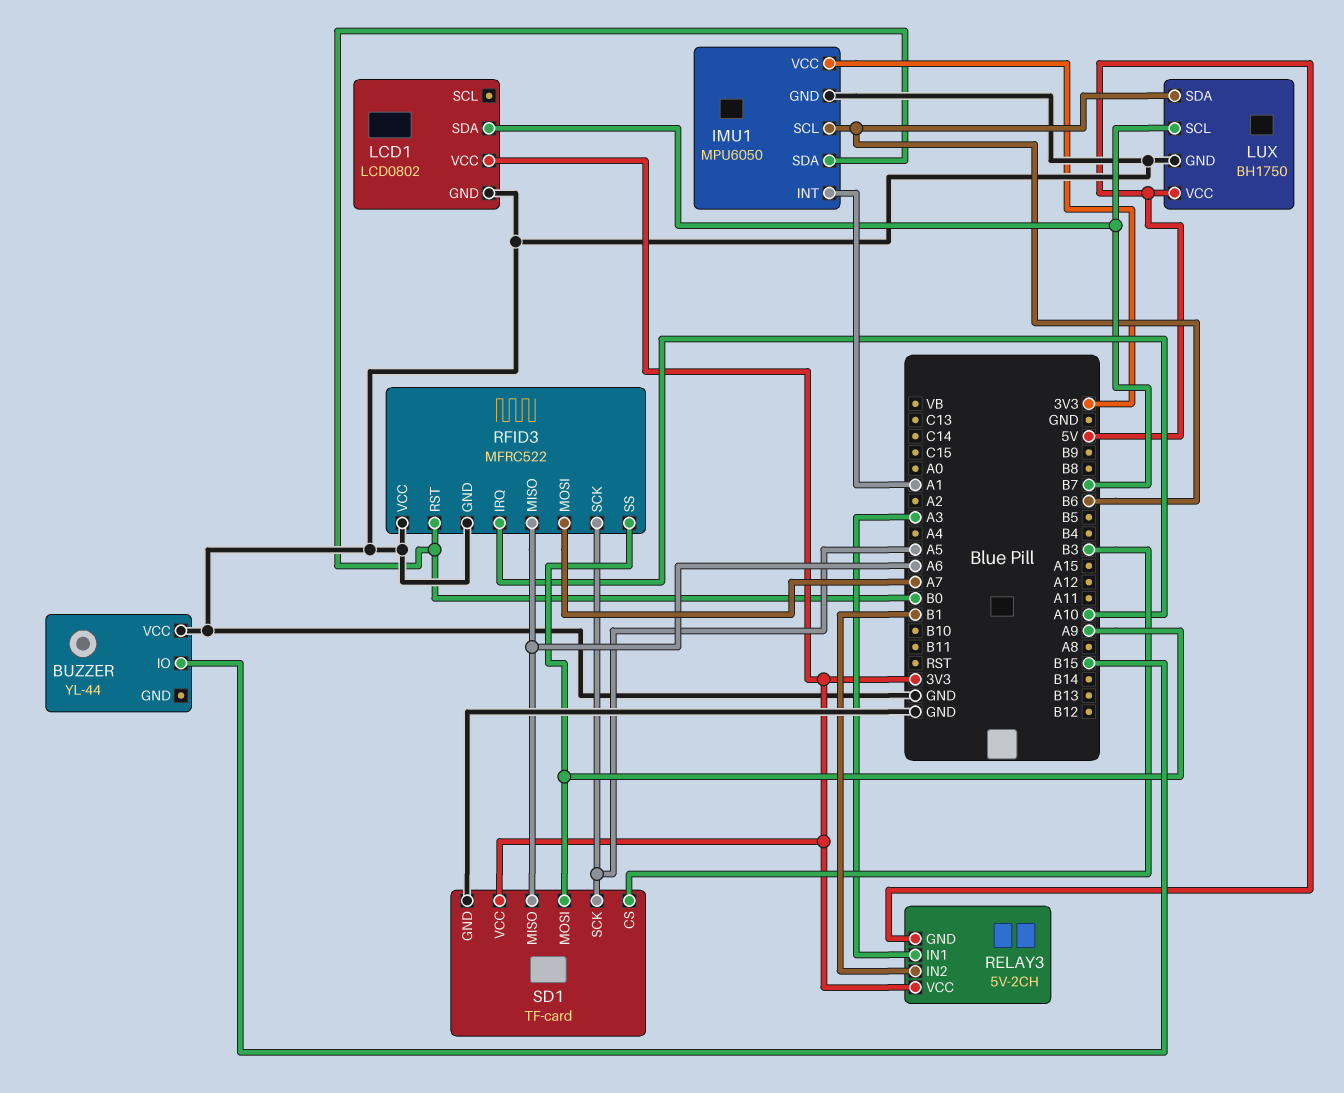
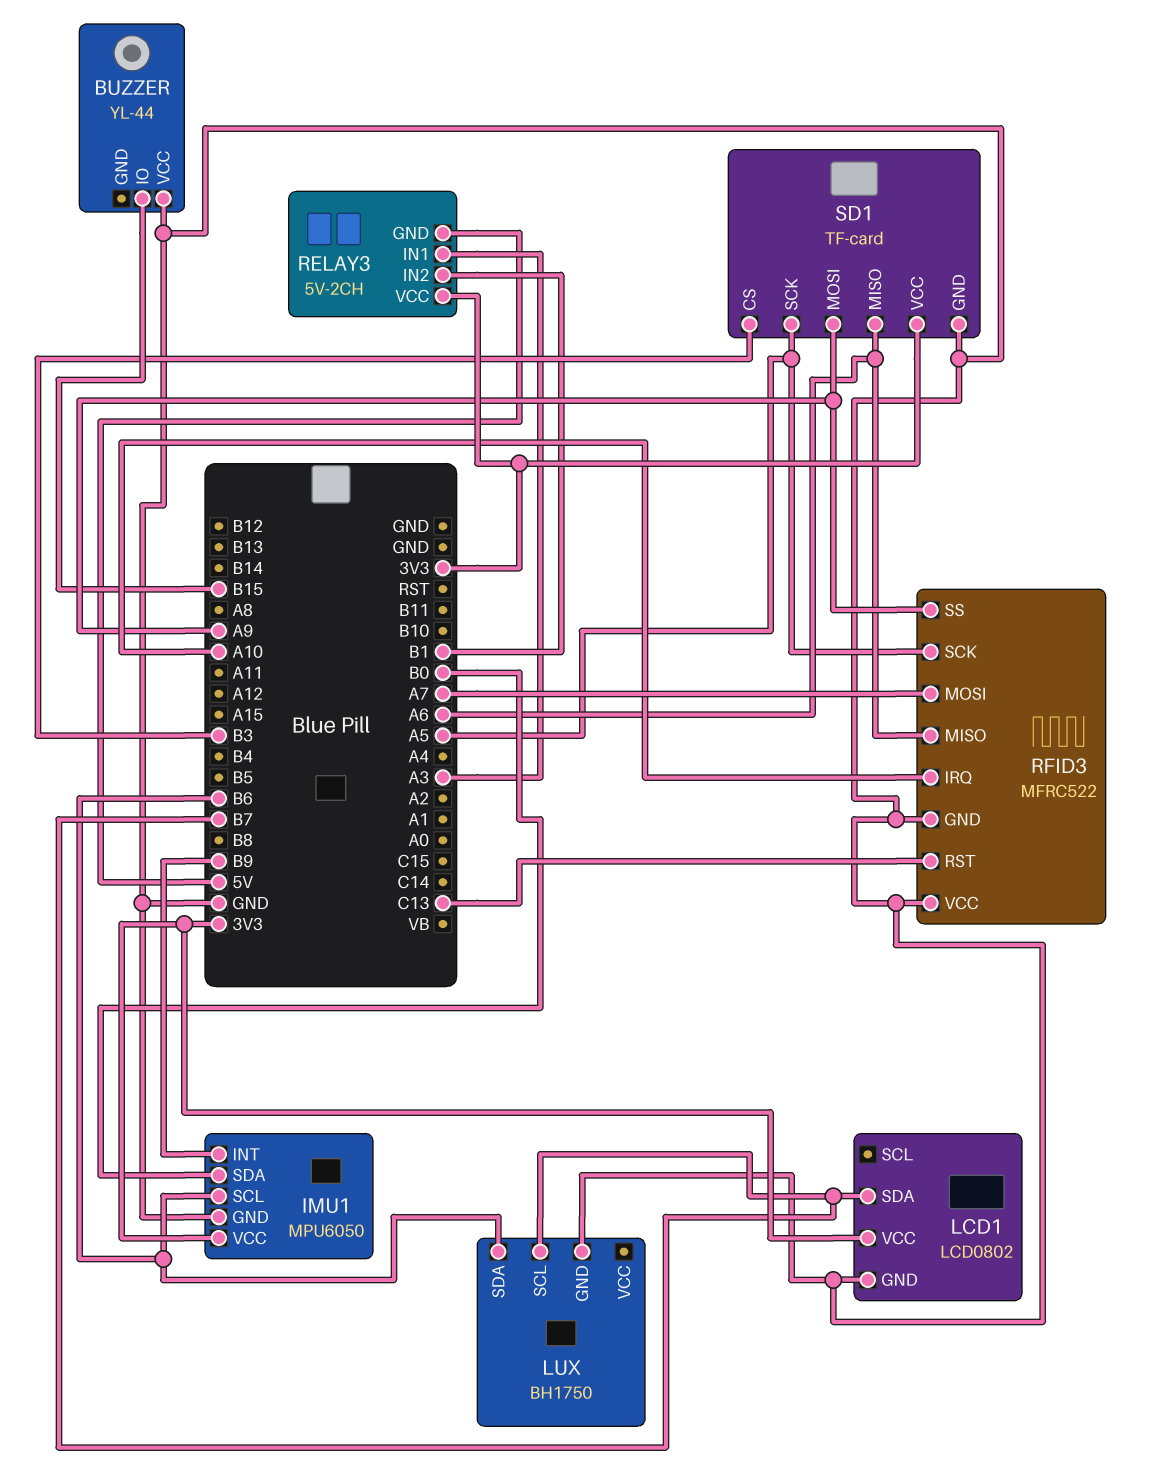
IMU1 pin INT: A1 -> B9
LUX pin VCC: 5V -> none
RFID3 pin RST: B0 -> C13

